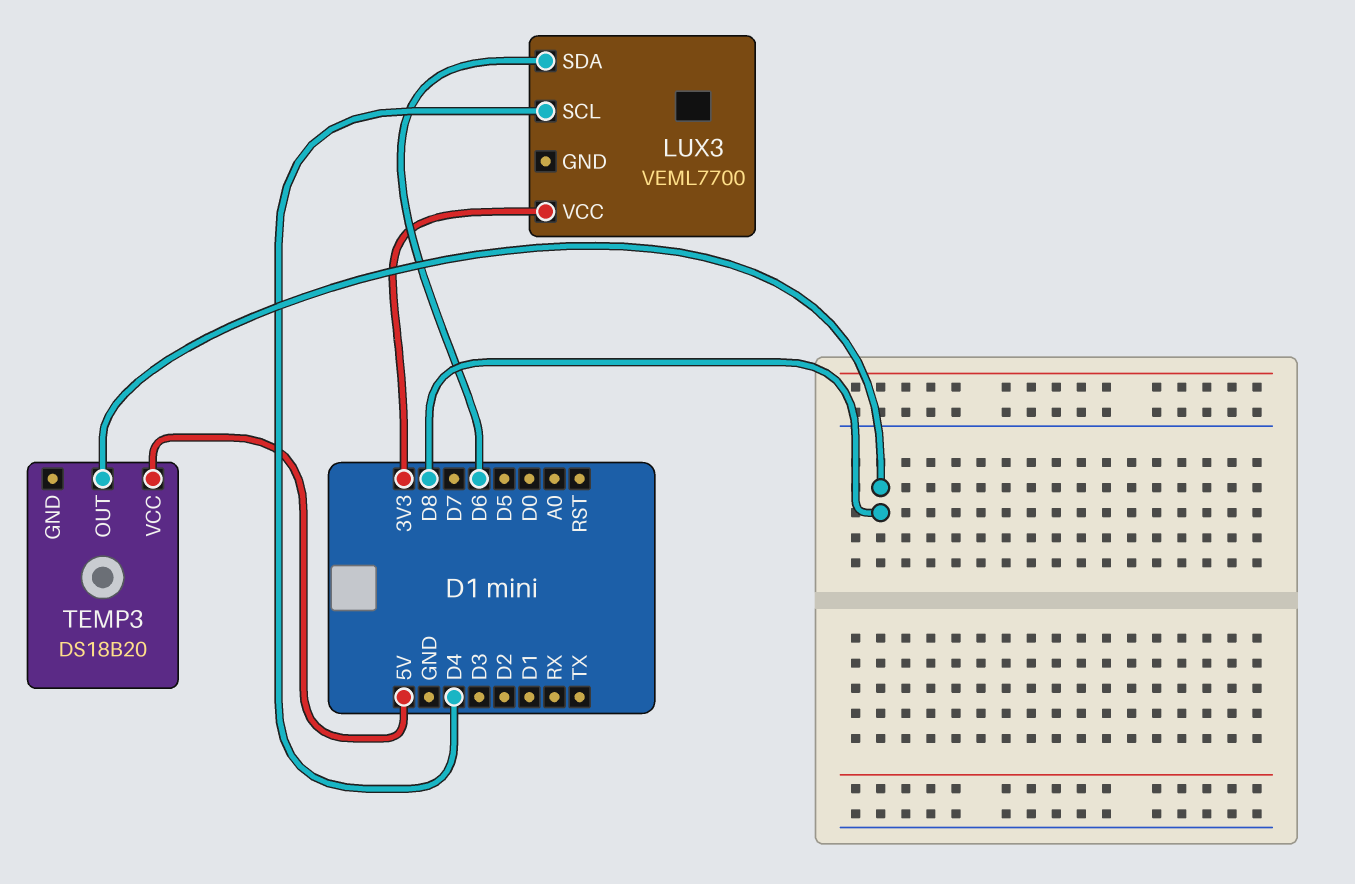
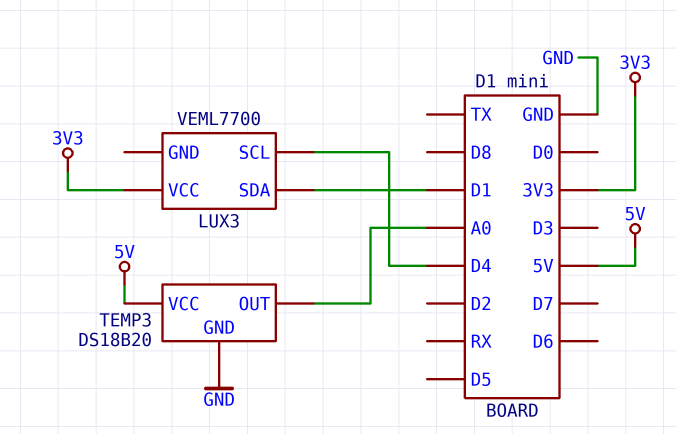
LUX3 pin SDA: D6 -> D1
TEMP3 pin GND: none -> GND
TEMP3 pin OUT: D8 -> A0

